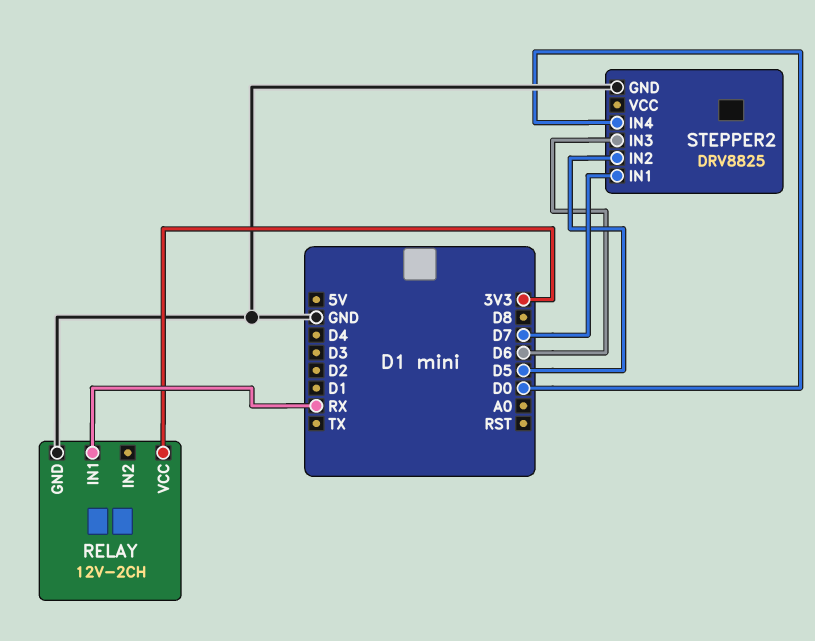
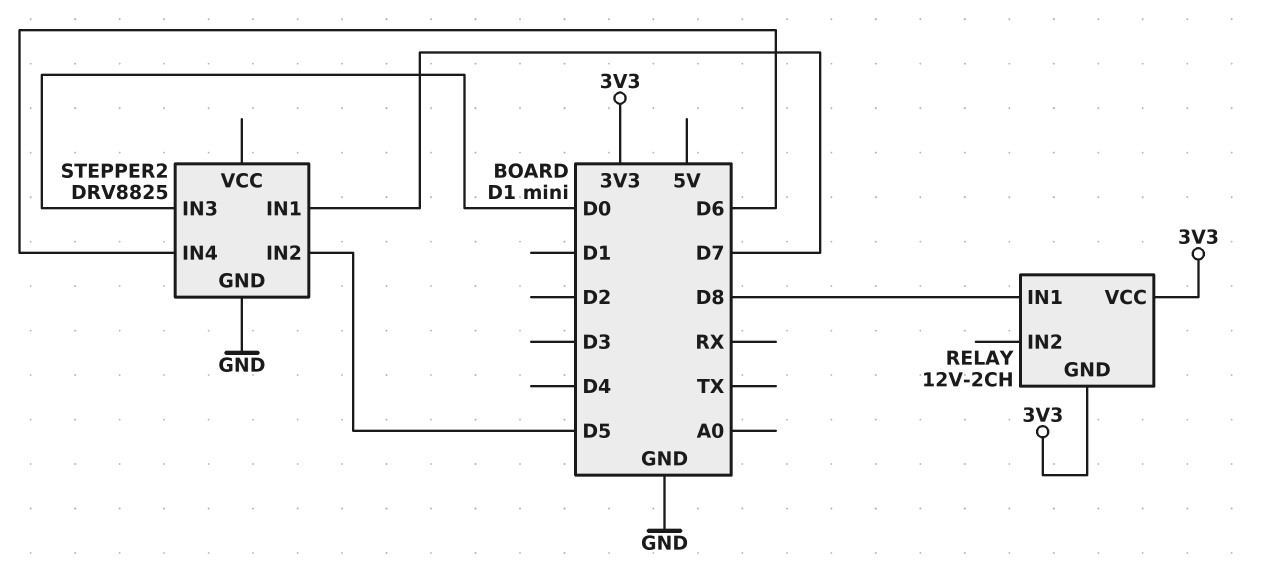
RELAY pin GND: GND -> 3V3
RELAY pin IN1: RX -> D8
STEPPER2 pin IN3: D6 -> D0
STEPPER2 pin IN4: D0 -> D6

